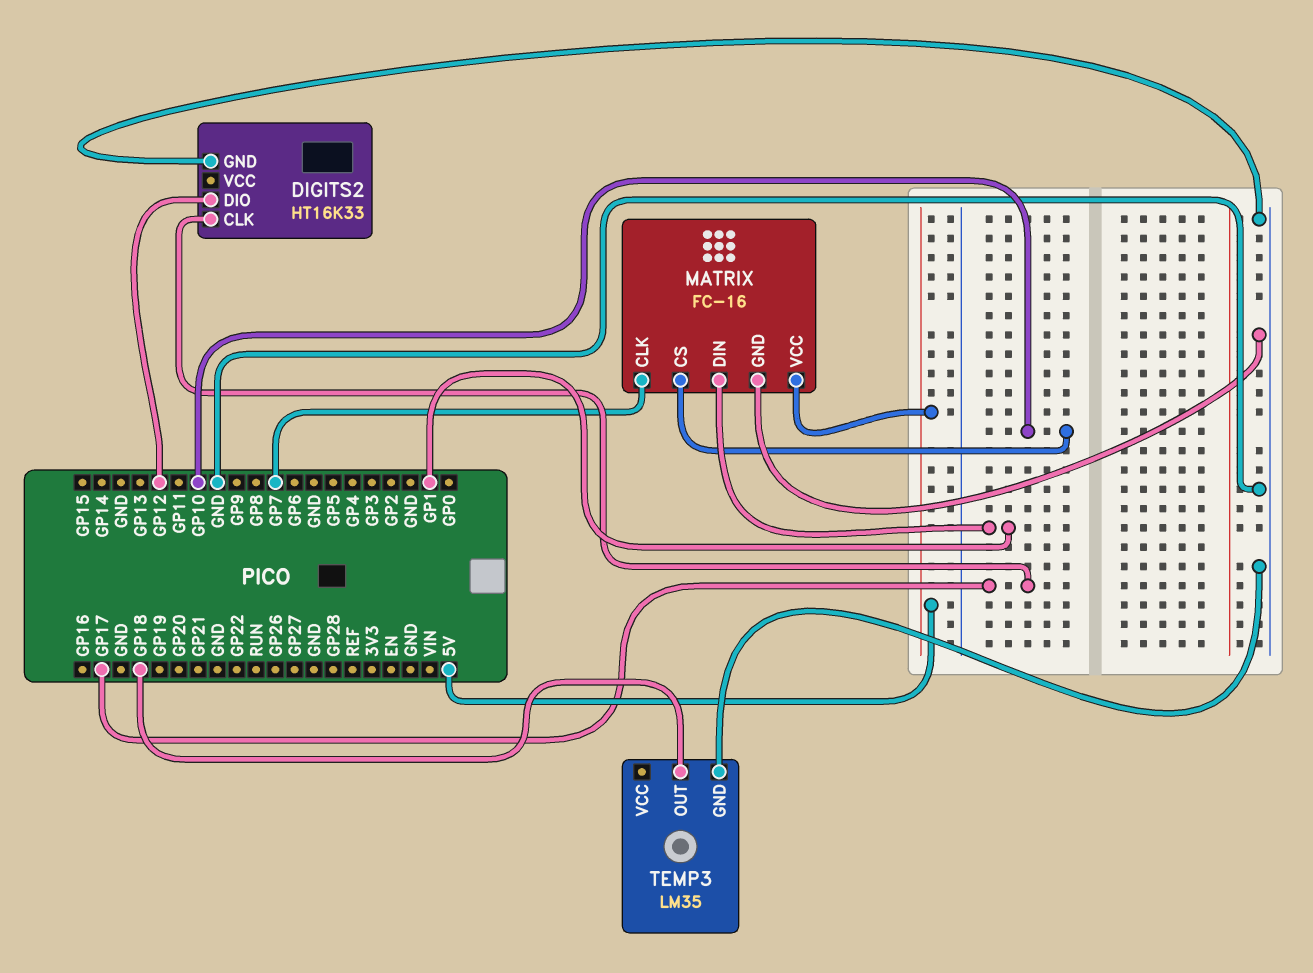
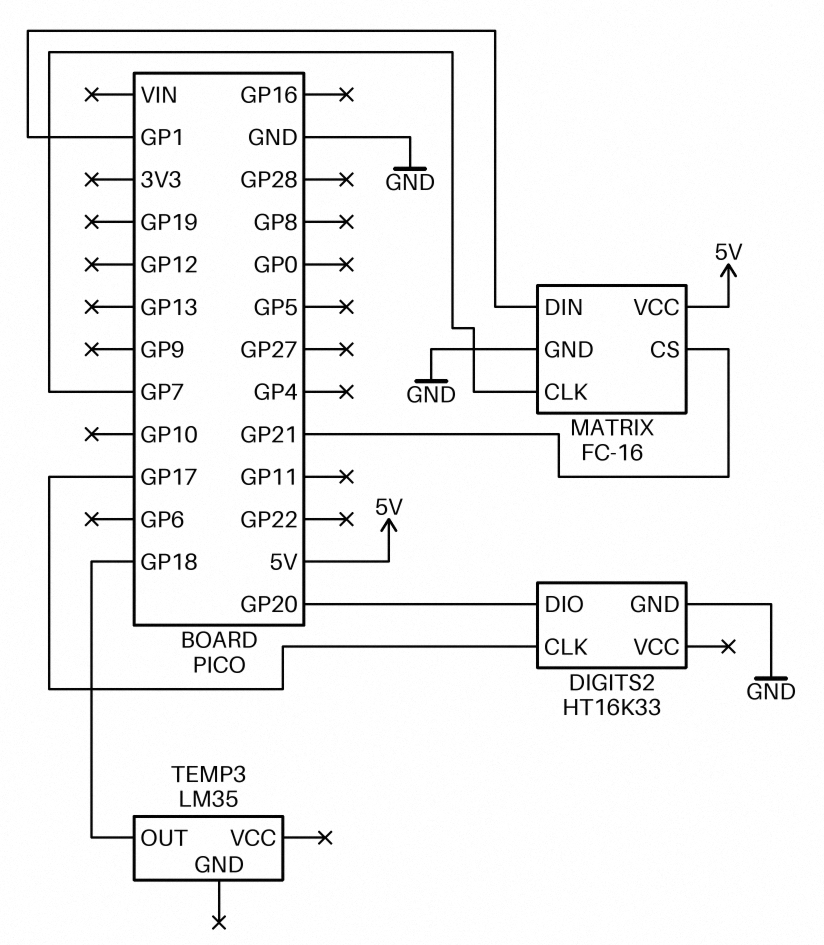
DIGITS2 pin DIO: GP12 -> GP20
MATRIX pin CS: GP10 -> GP21
TEMP3 pin GND: GND -> none

